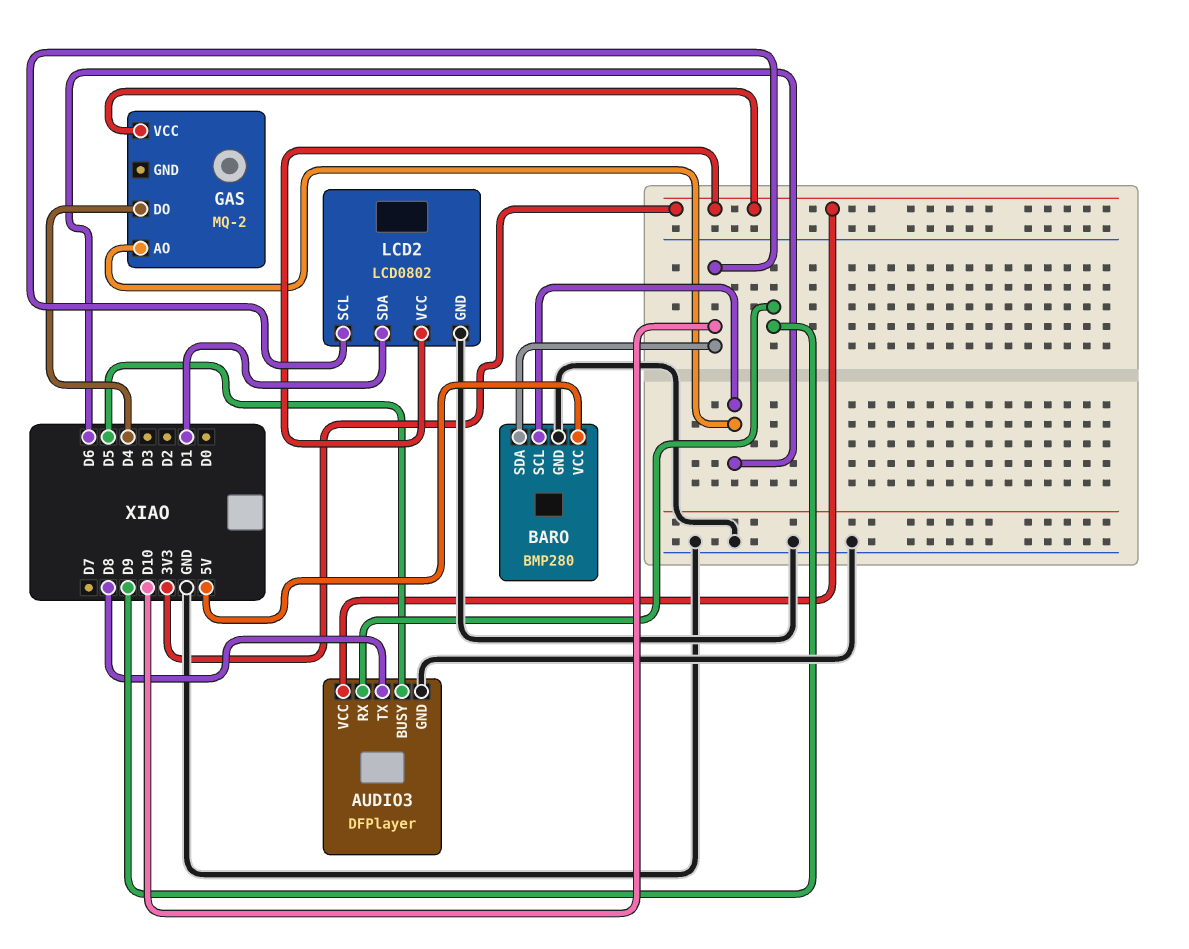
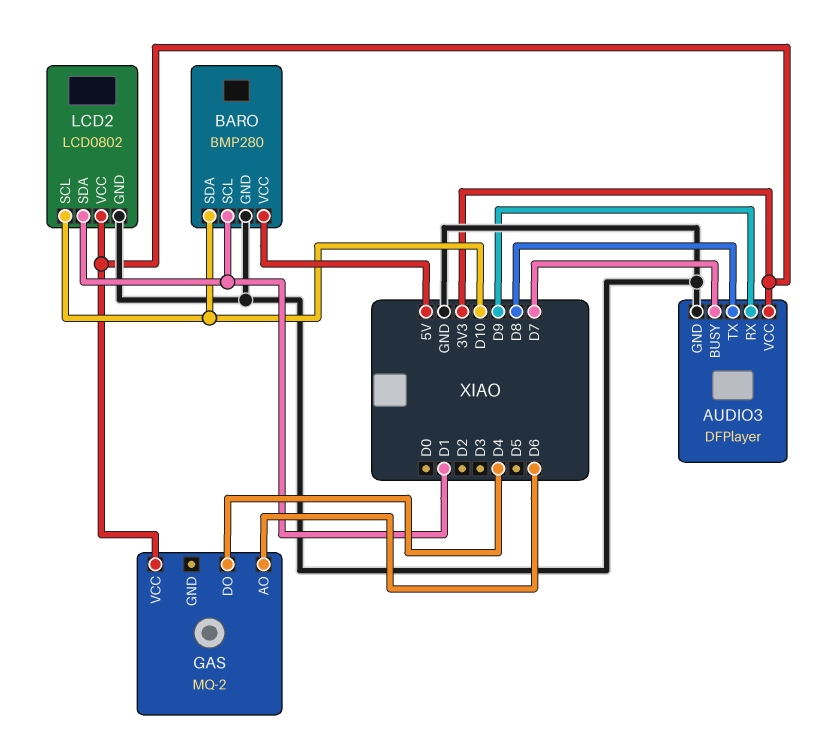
AUDIO3 pin BUSY: D5 -> D7
BARO pin SCL: D6 -> D1

